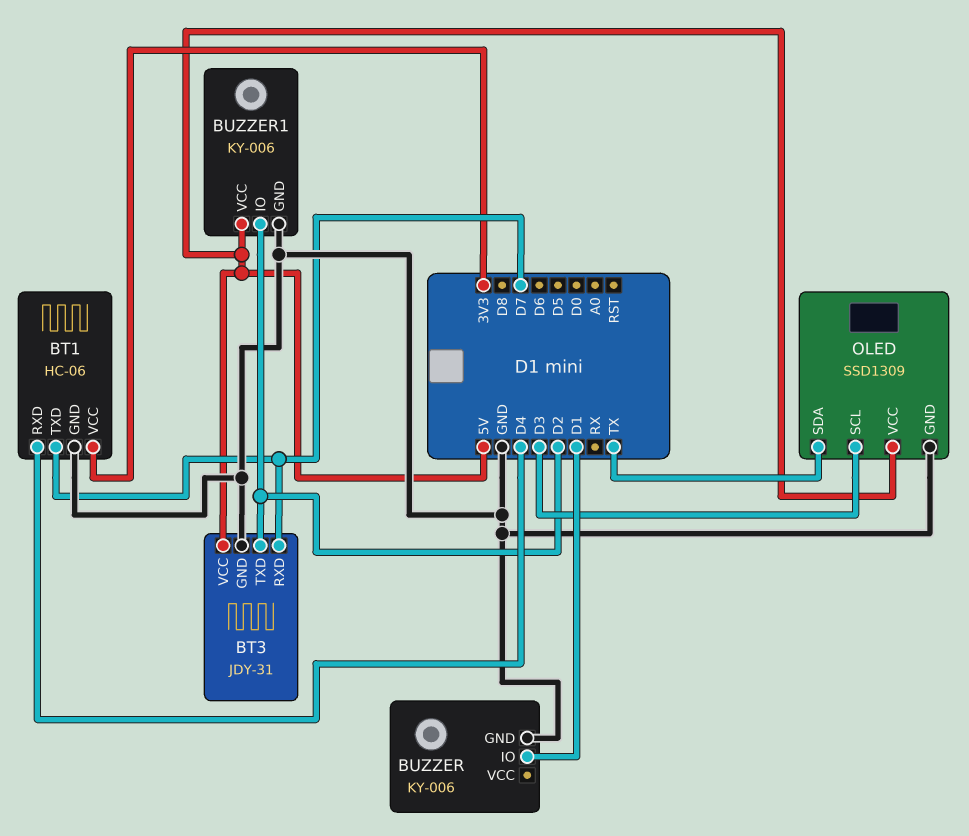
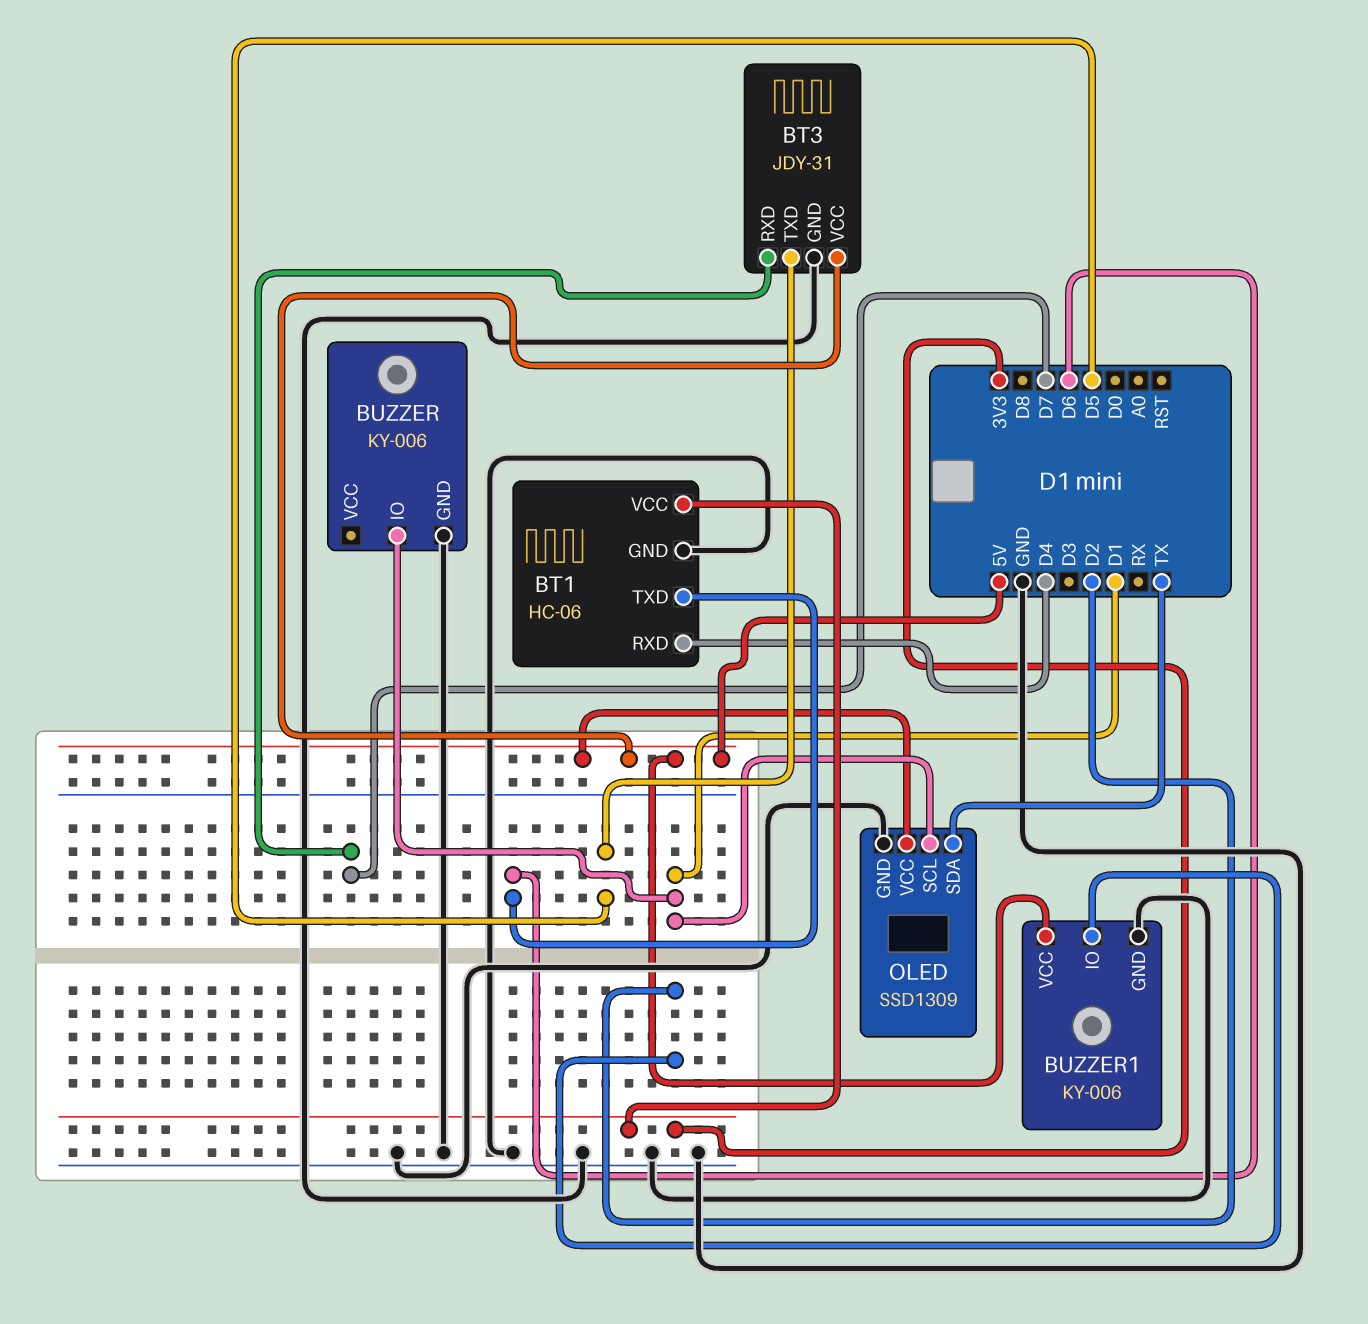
BT1 pin TXD: D7 -> D6
BT3 pin TXD: D2 -> D5
OLED pin SCL: D3 -> D1

